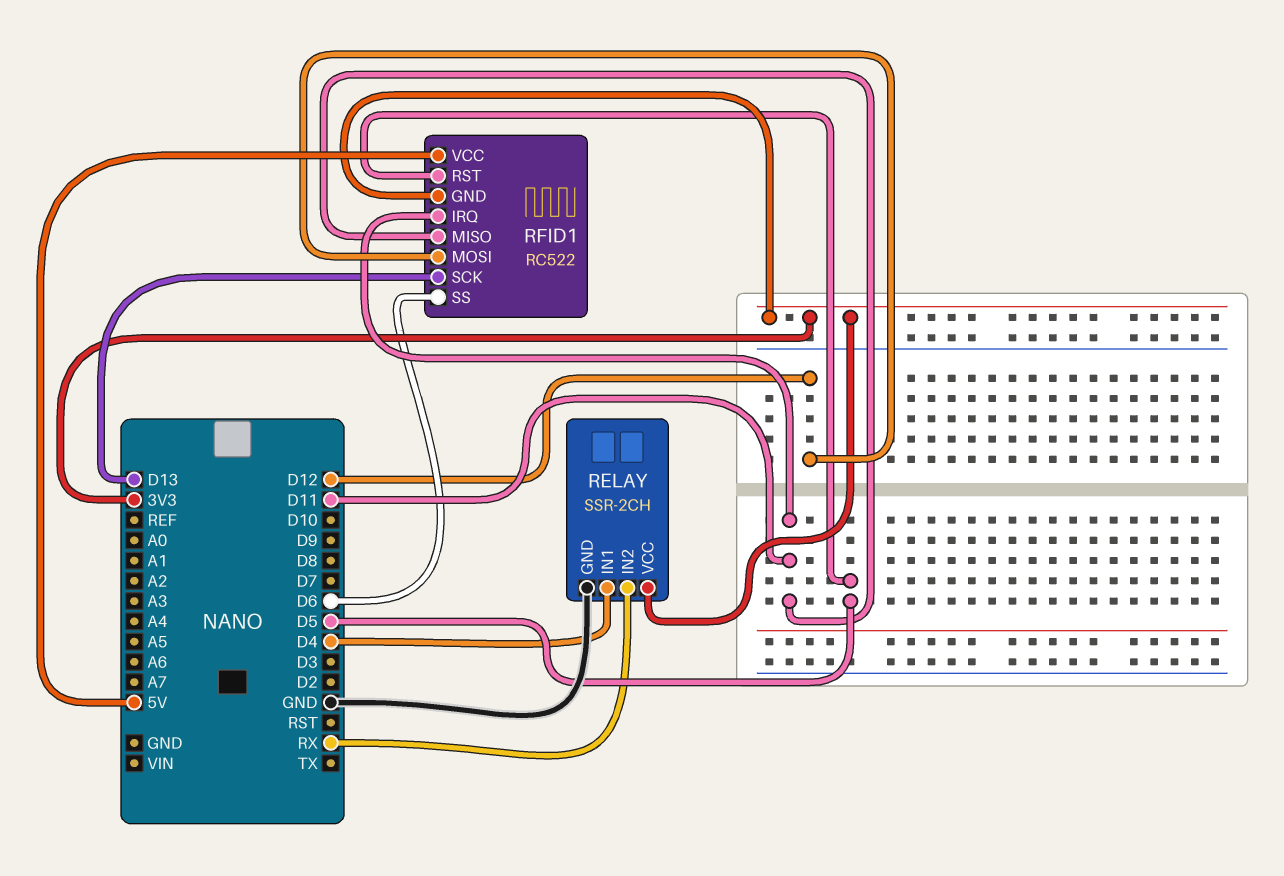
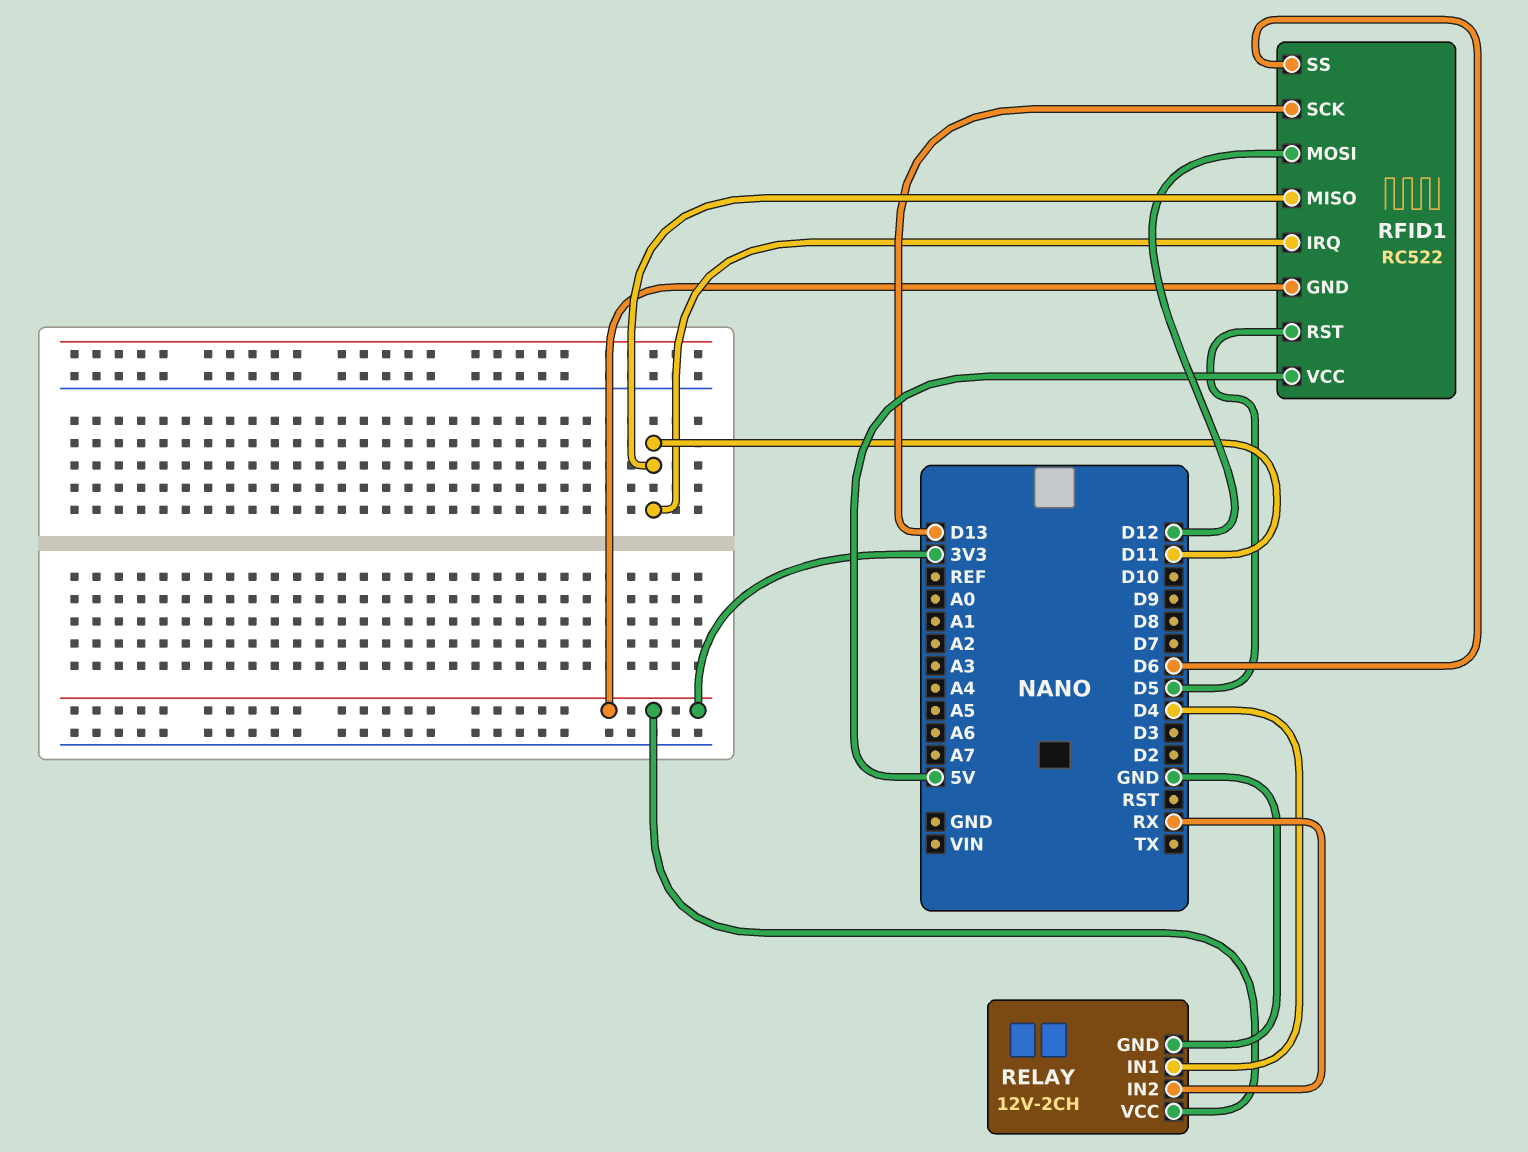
RELAY: SSR-2CH -> 12V-2CH

